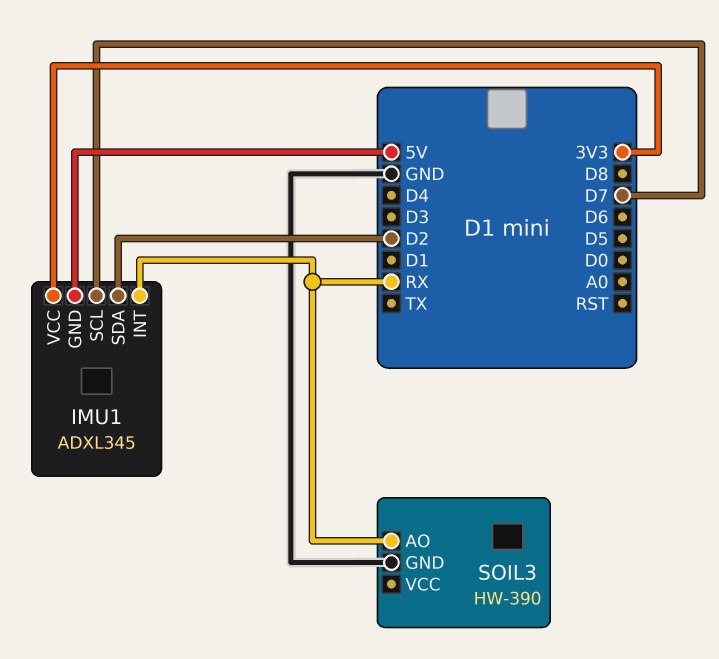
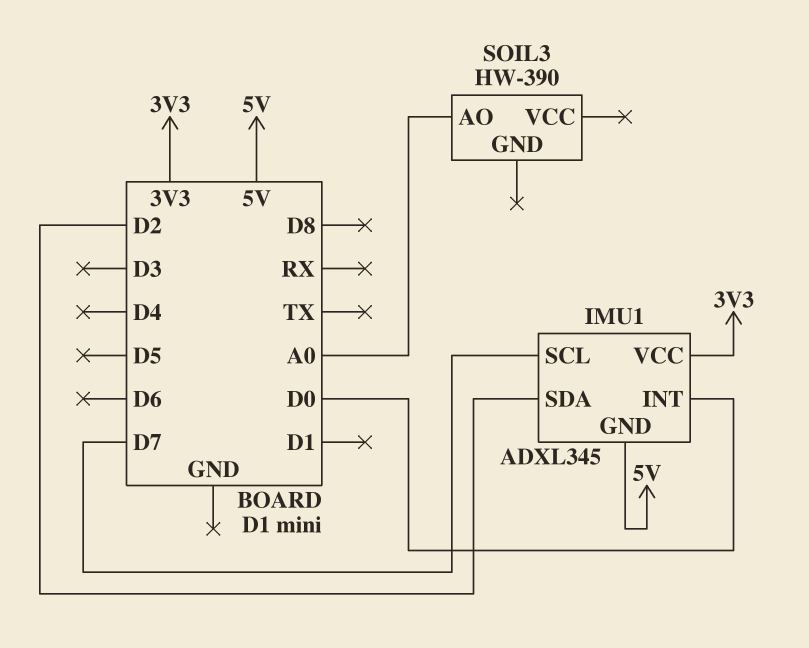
IMU1 pin INT: RX -> D0
SOIL3 pin AO: RX -> A0
SOIL3 pin GND: GND -> none

